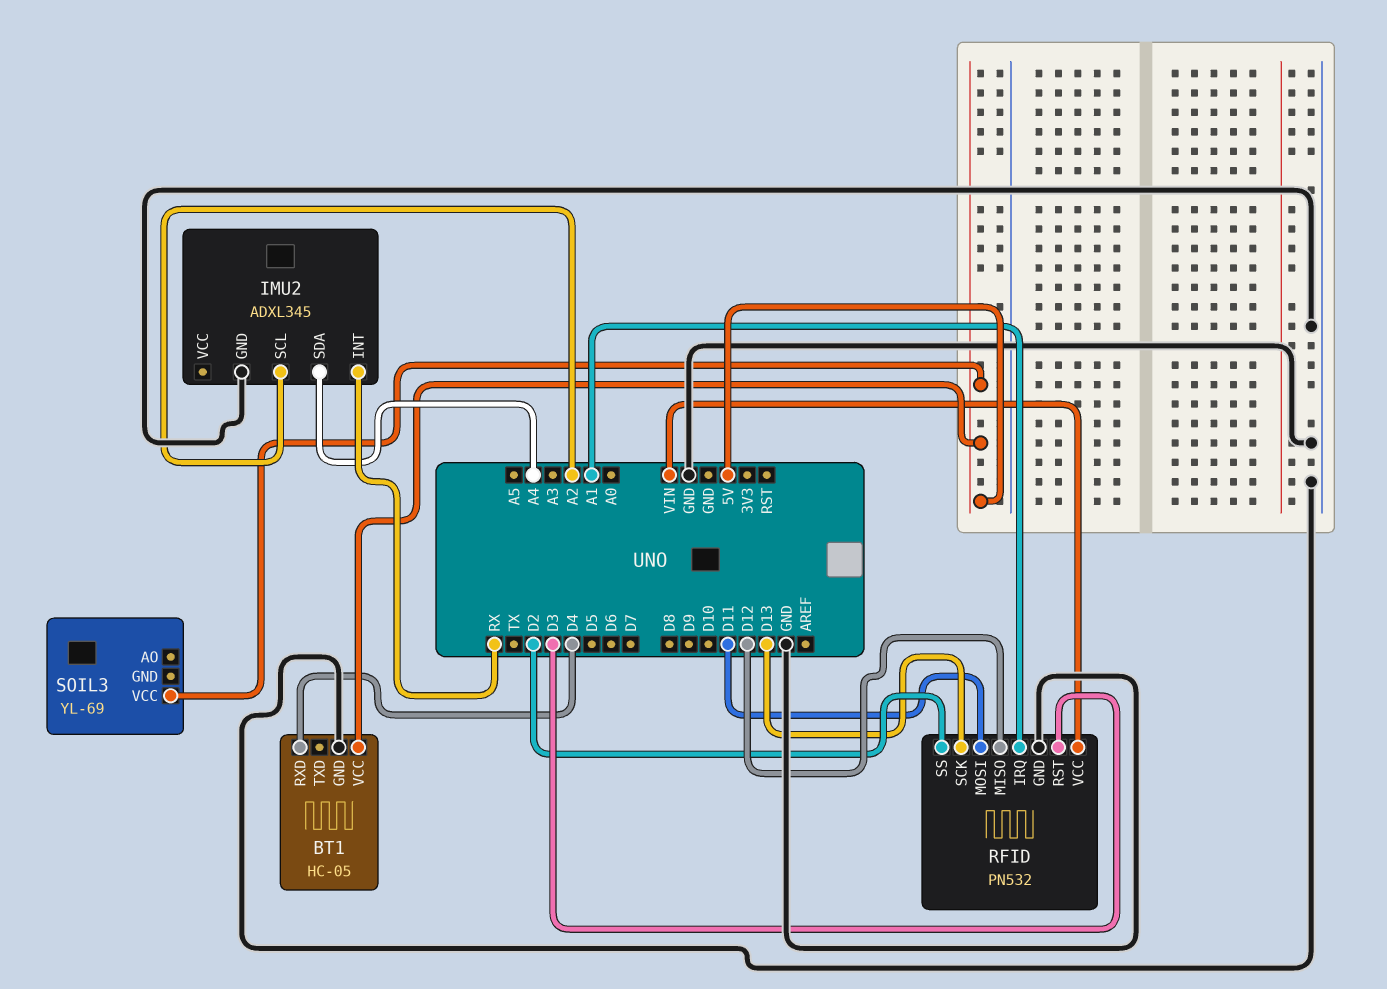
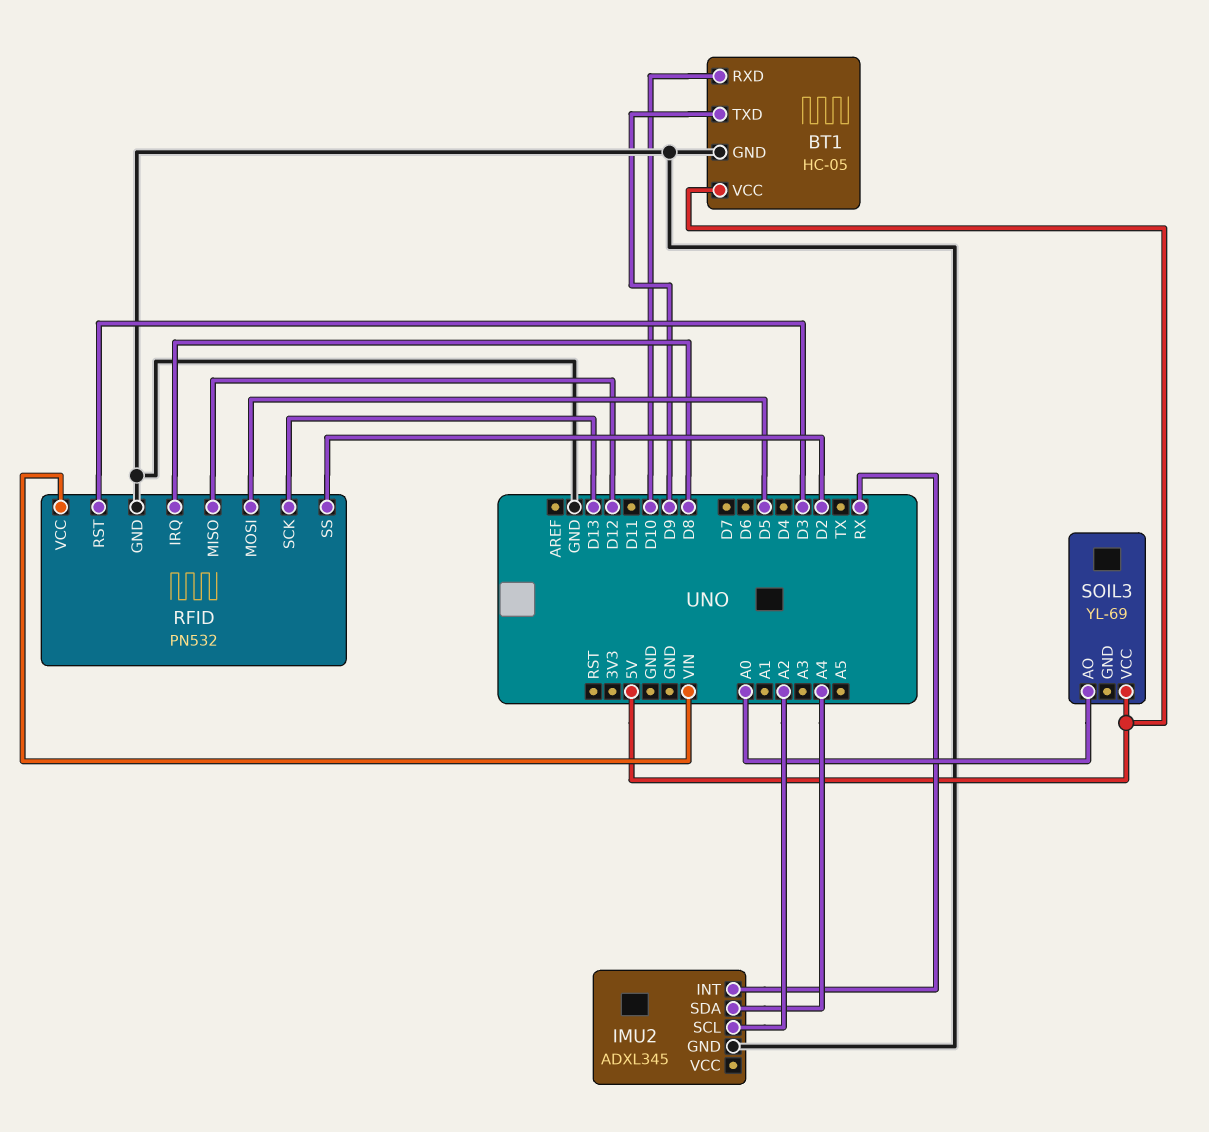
BT1 pin RXD: D4 -> D10
BT1 pin TXD: none -> D9
RFID pin IRQ: A1 -> D8
RFID pin MOSI: D11 -> D5
SOIL3 pin AO: none -> A0

